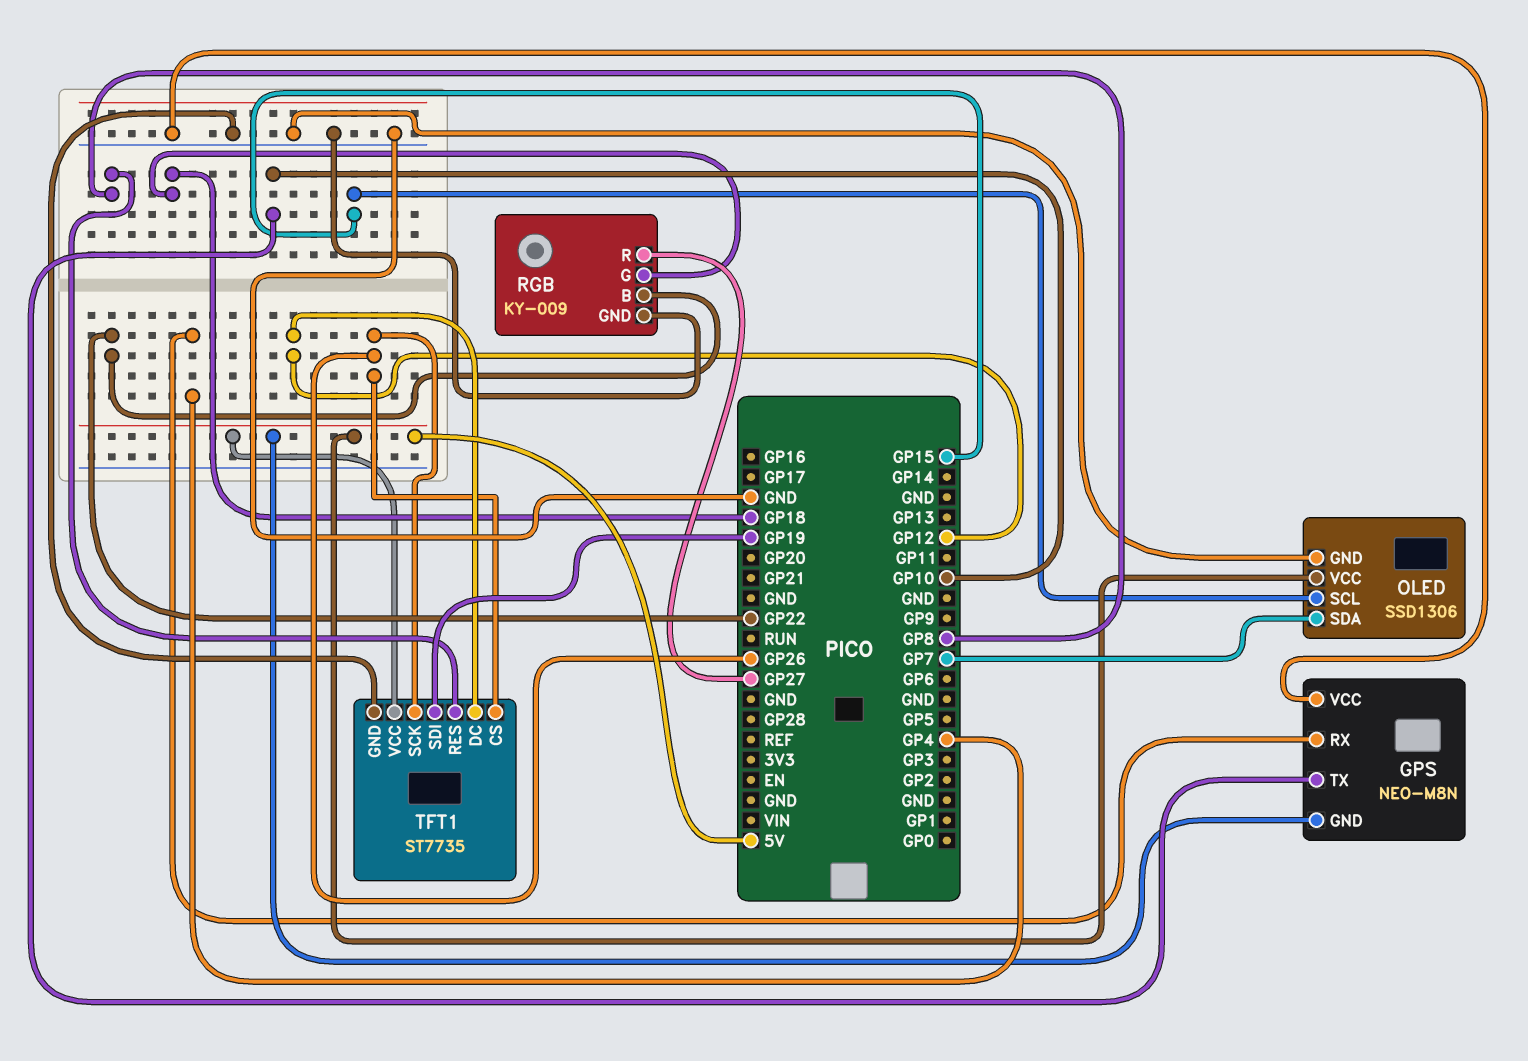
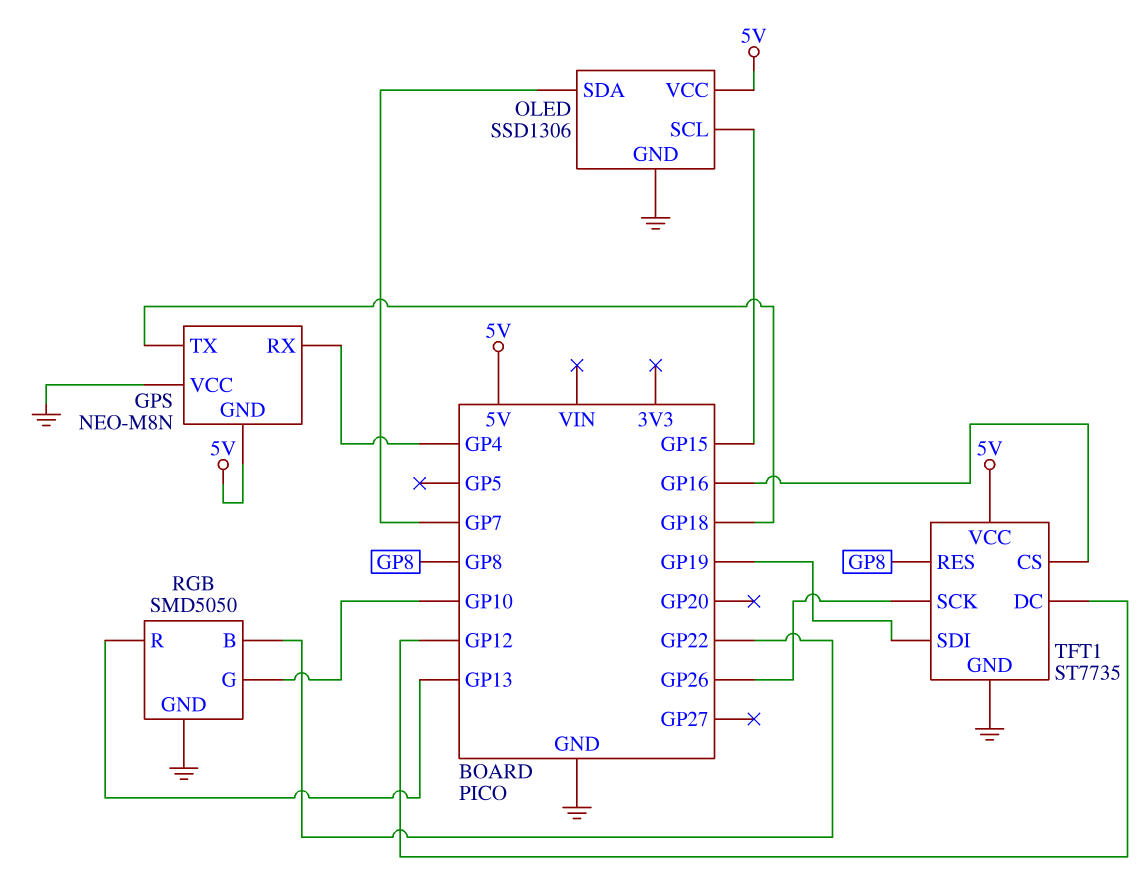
GPS pin TX: GP10 -> GP18
RGB: KY-009 -> SMD5050
RGB pin G: GP18 -> GP10
RGB pin R: GP27 -> GP13
TFT1 pin CS: GP26 -> GP16

